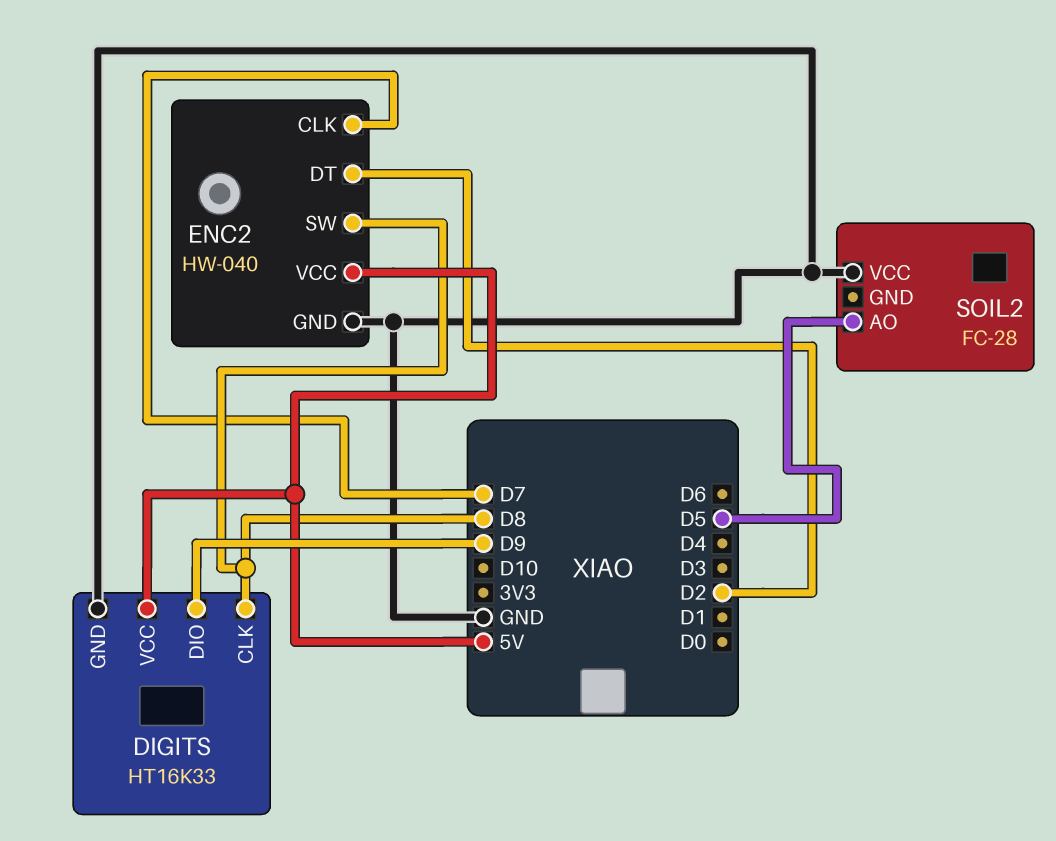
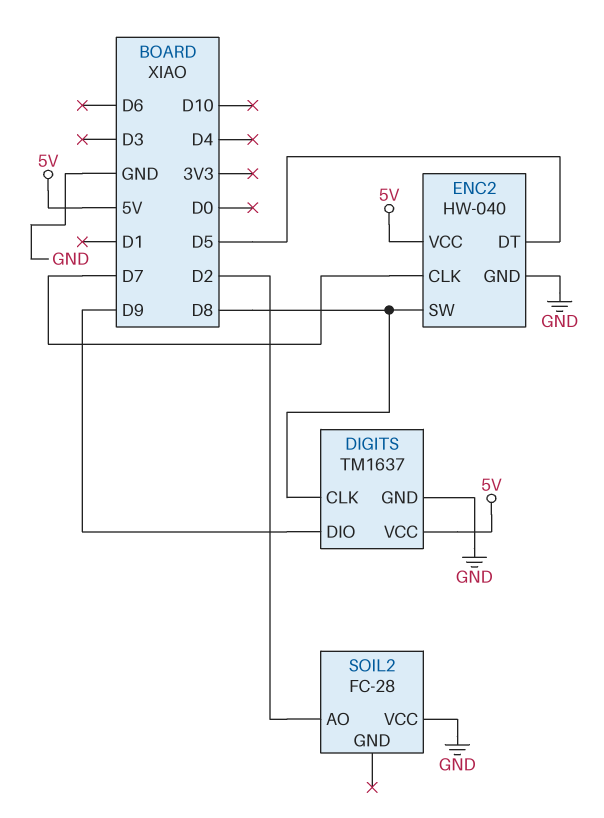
DIGITS: HT16K33 -> TM1637
ENC2 pin DT: D2 -> D5
SOIL2 pin AO: D5 -> D2

